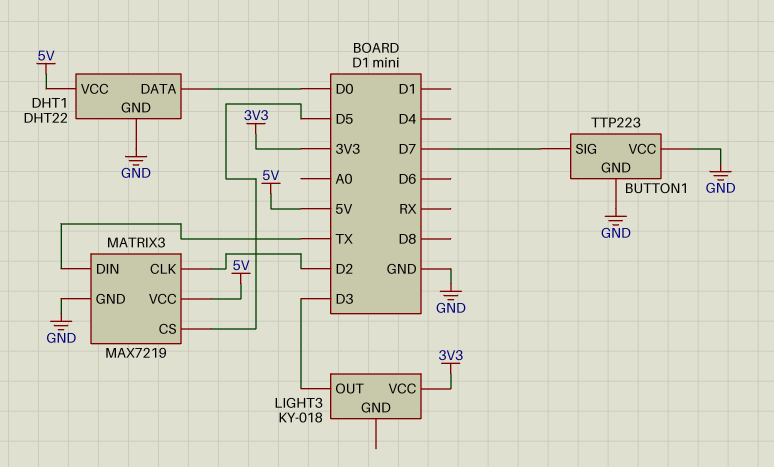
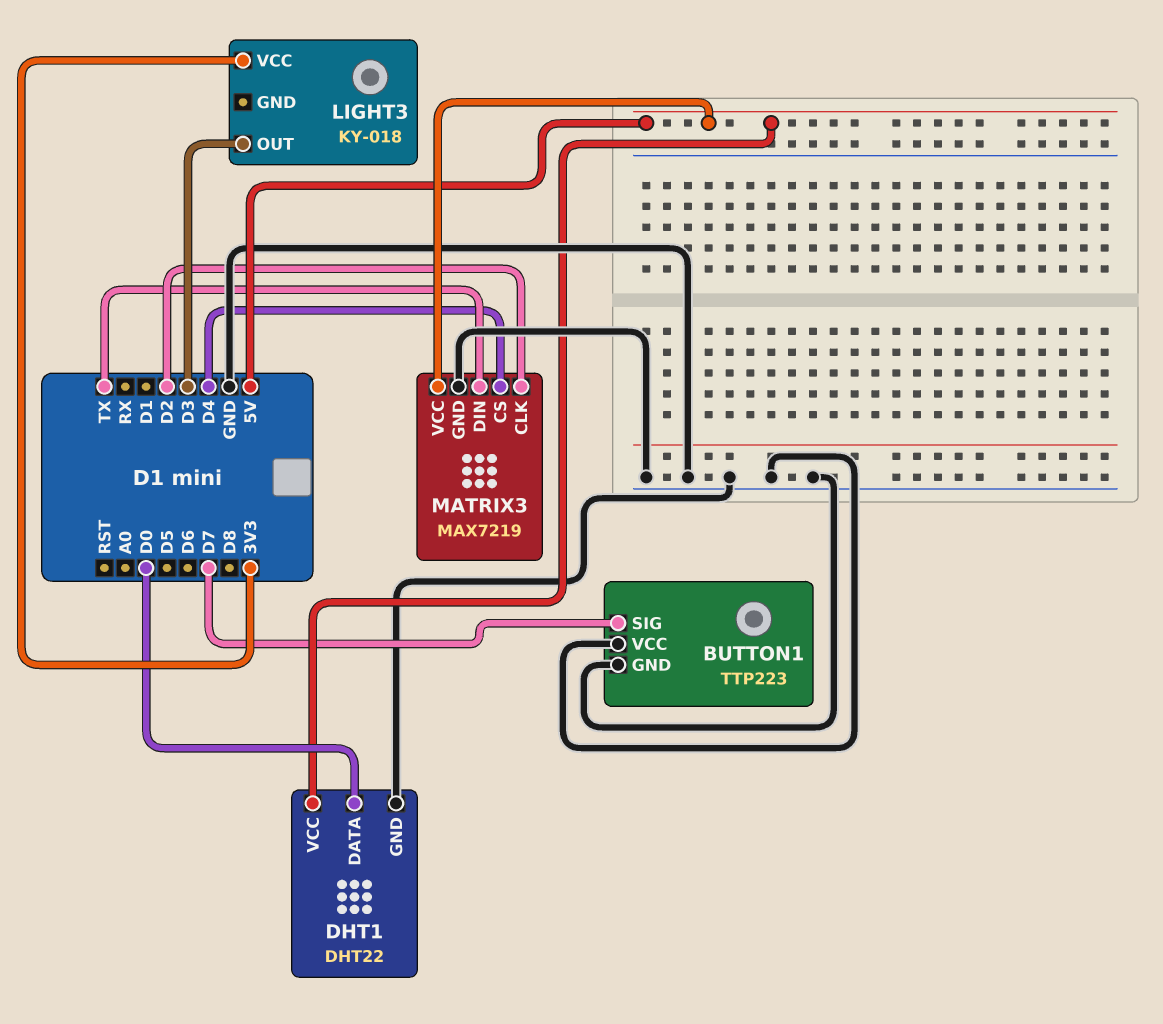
MATRIX3 pin CS: D5 -> D4

